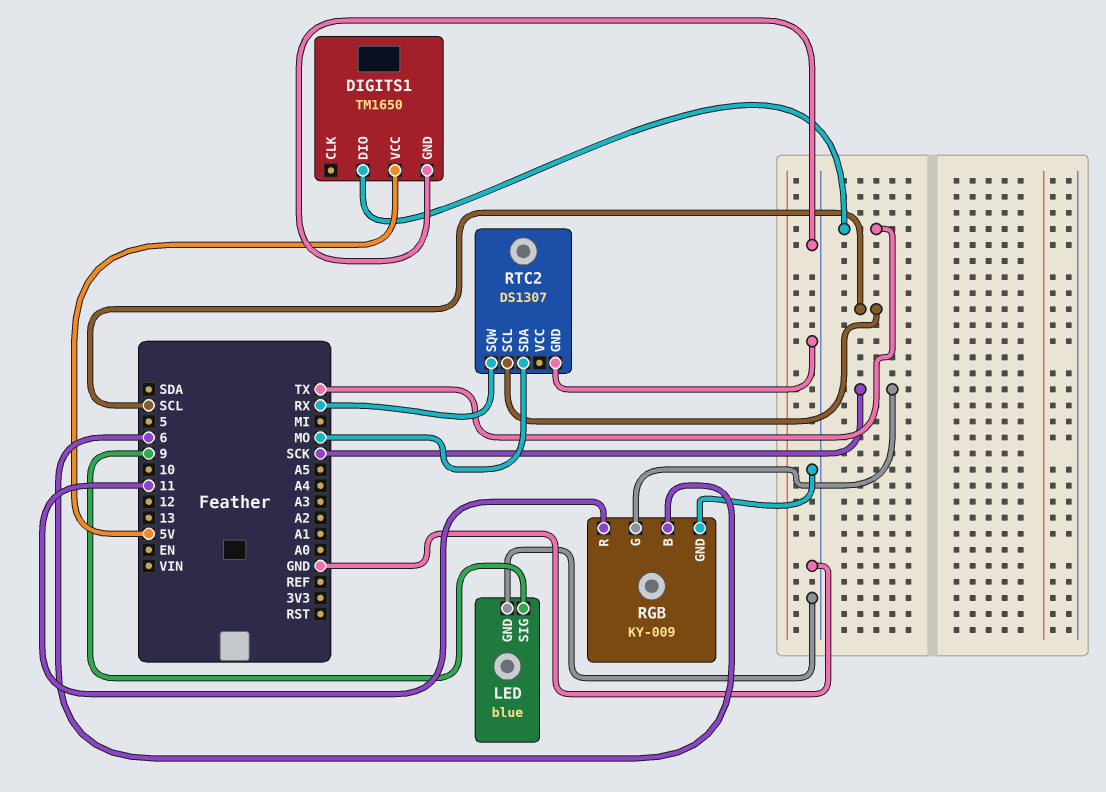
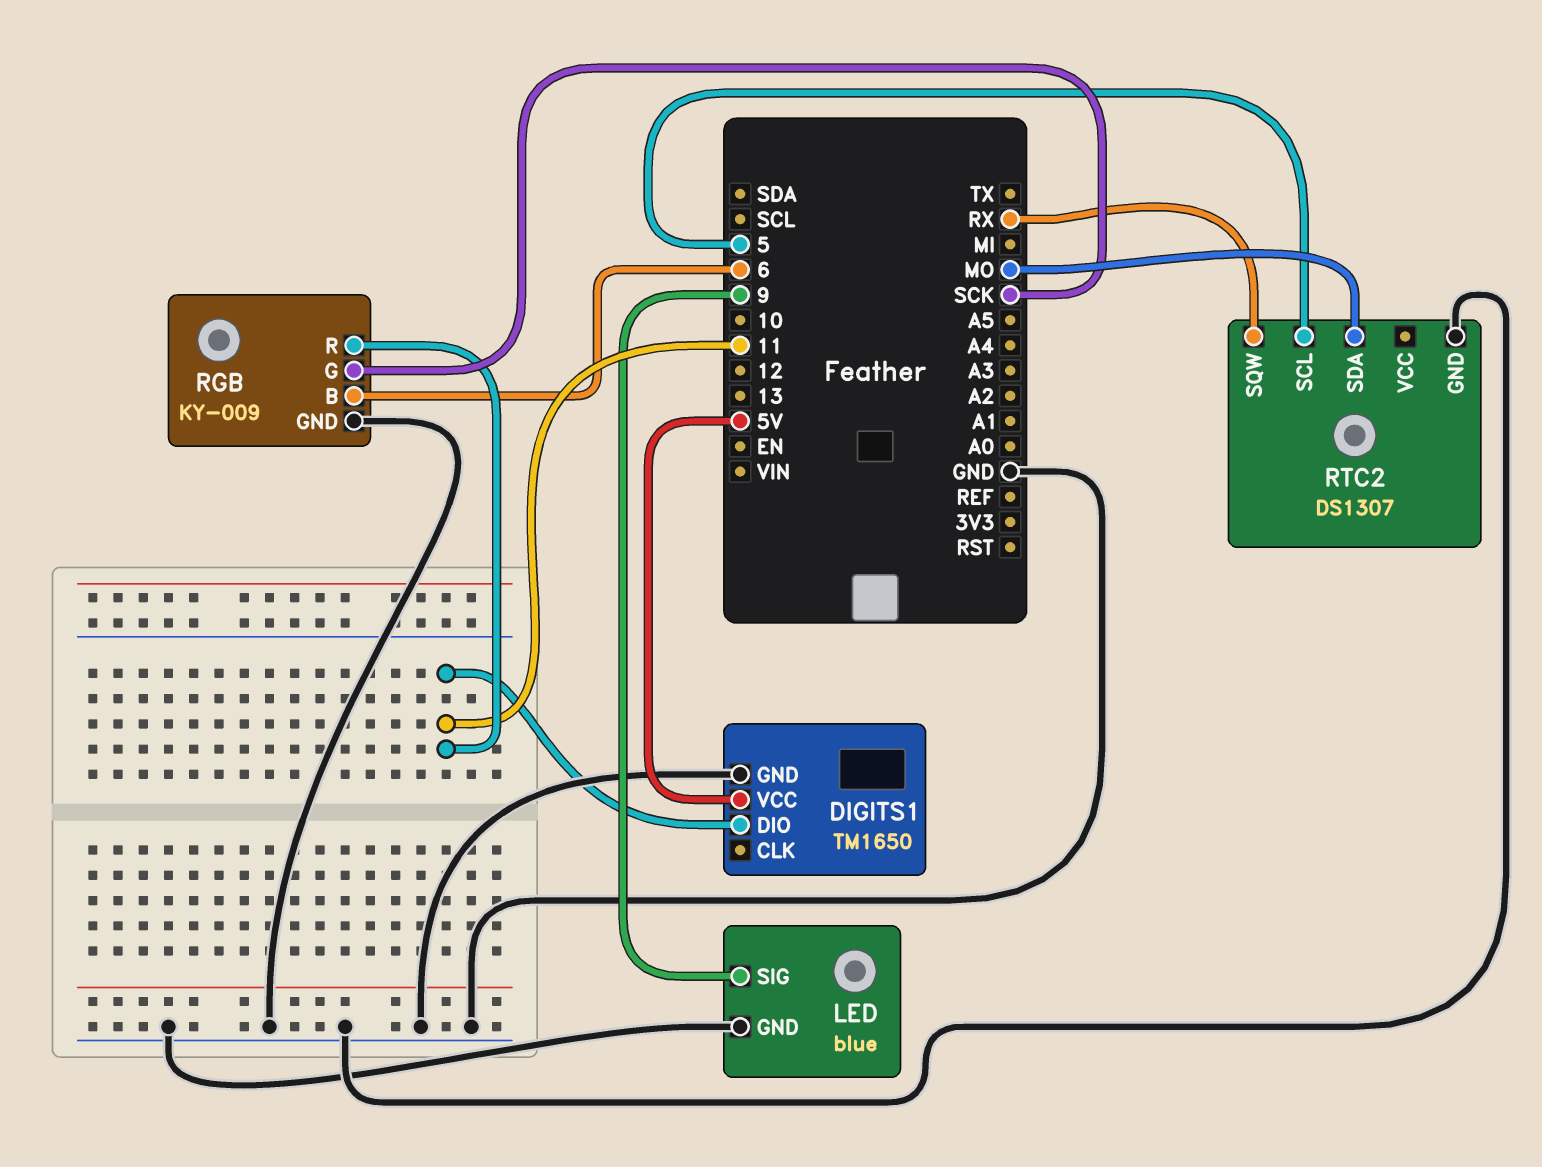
DIGITS1 pin DIO: TX -> 11
RTC2 pin SCL: SCL -> 5

